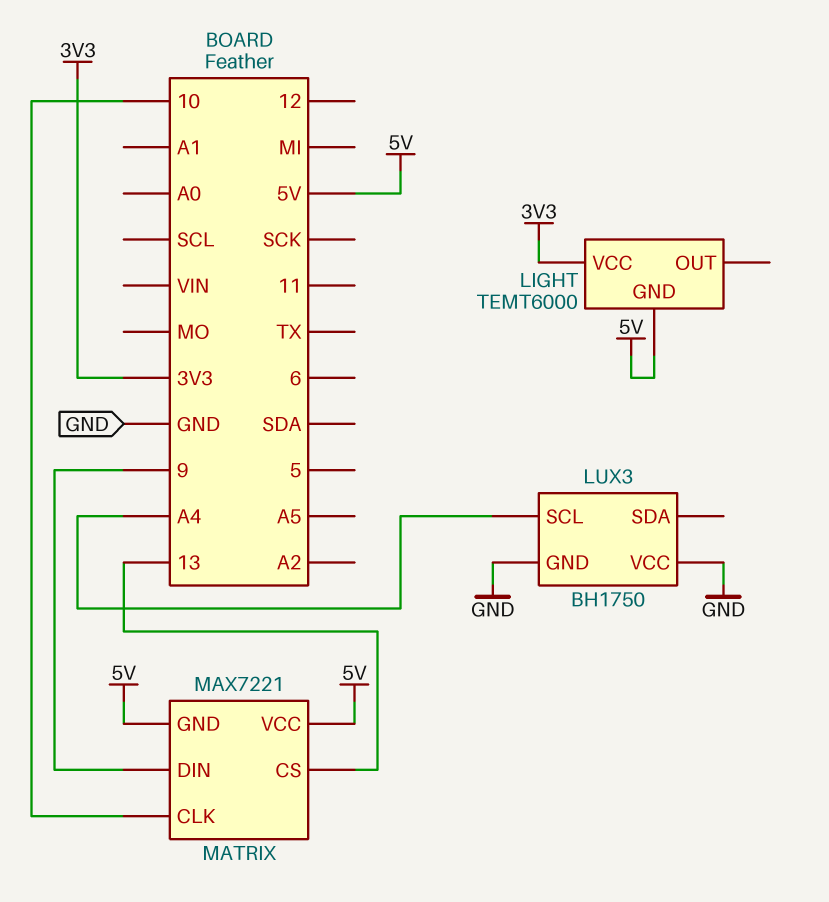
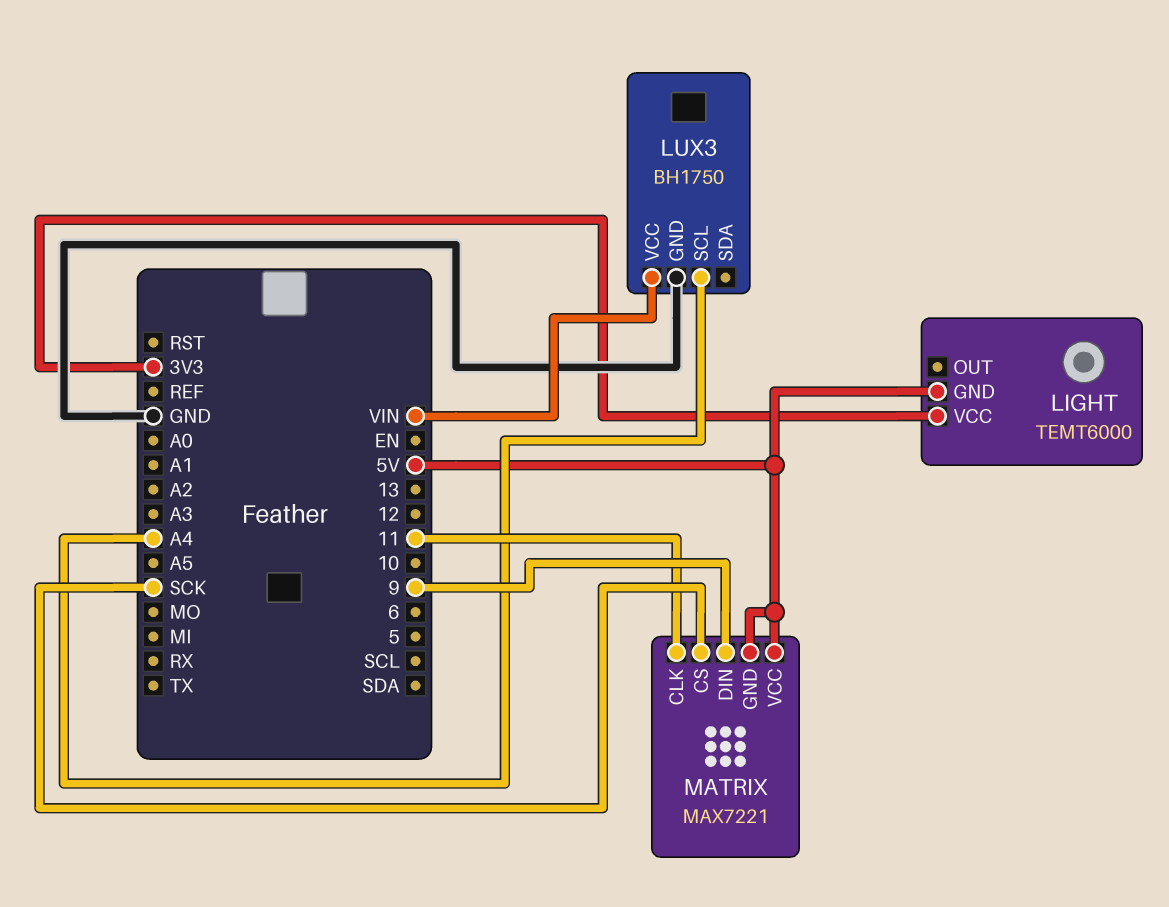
LUX3 pin VCC: GND -> VIN
MATRIX pin CLK: 10 -> 11
MATRIX pin CS: 13 -> SCK

